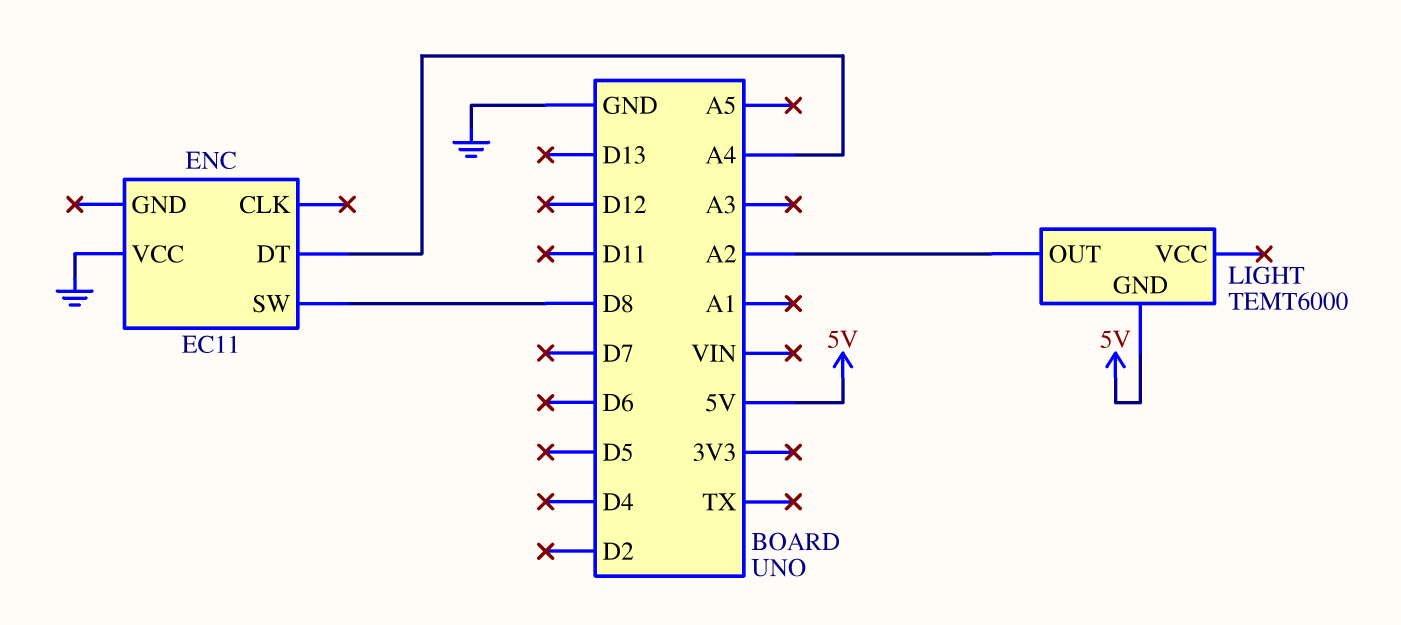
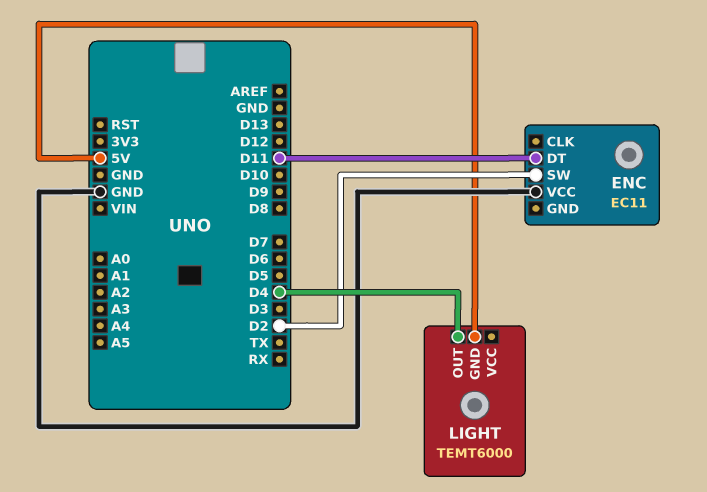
ENC pin DT: A4 -> D11
ENC pin SW: D8 -> D2
LIGHT pin OUT: A2 -> D4

